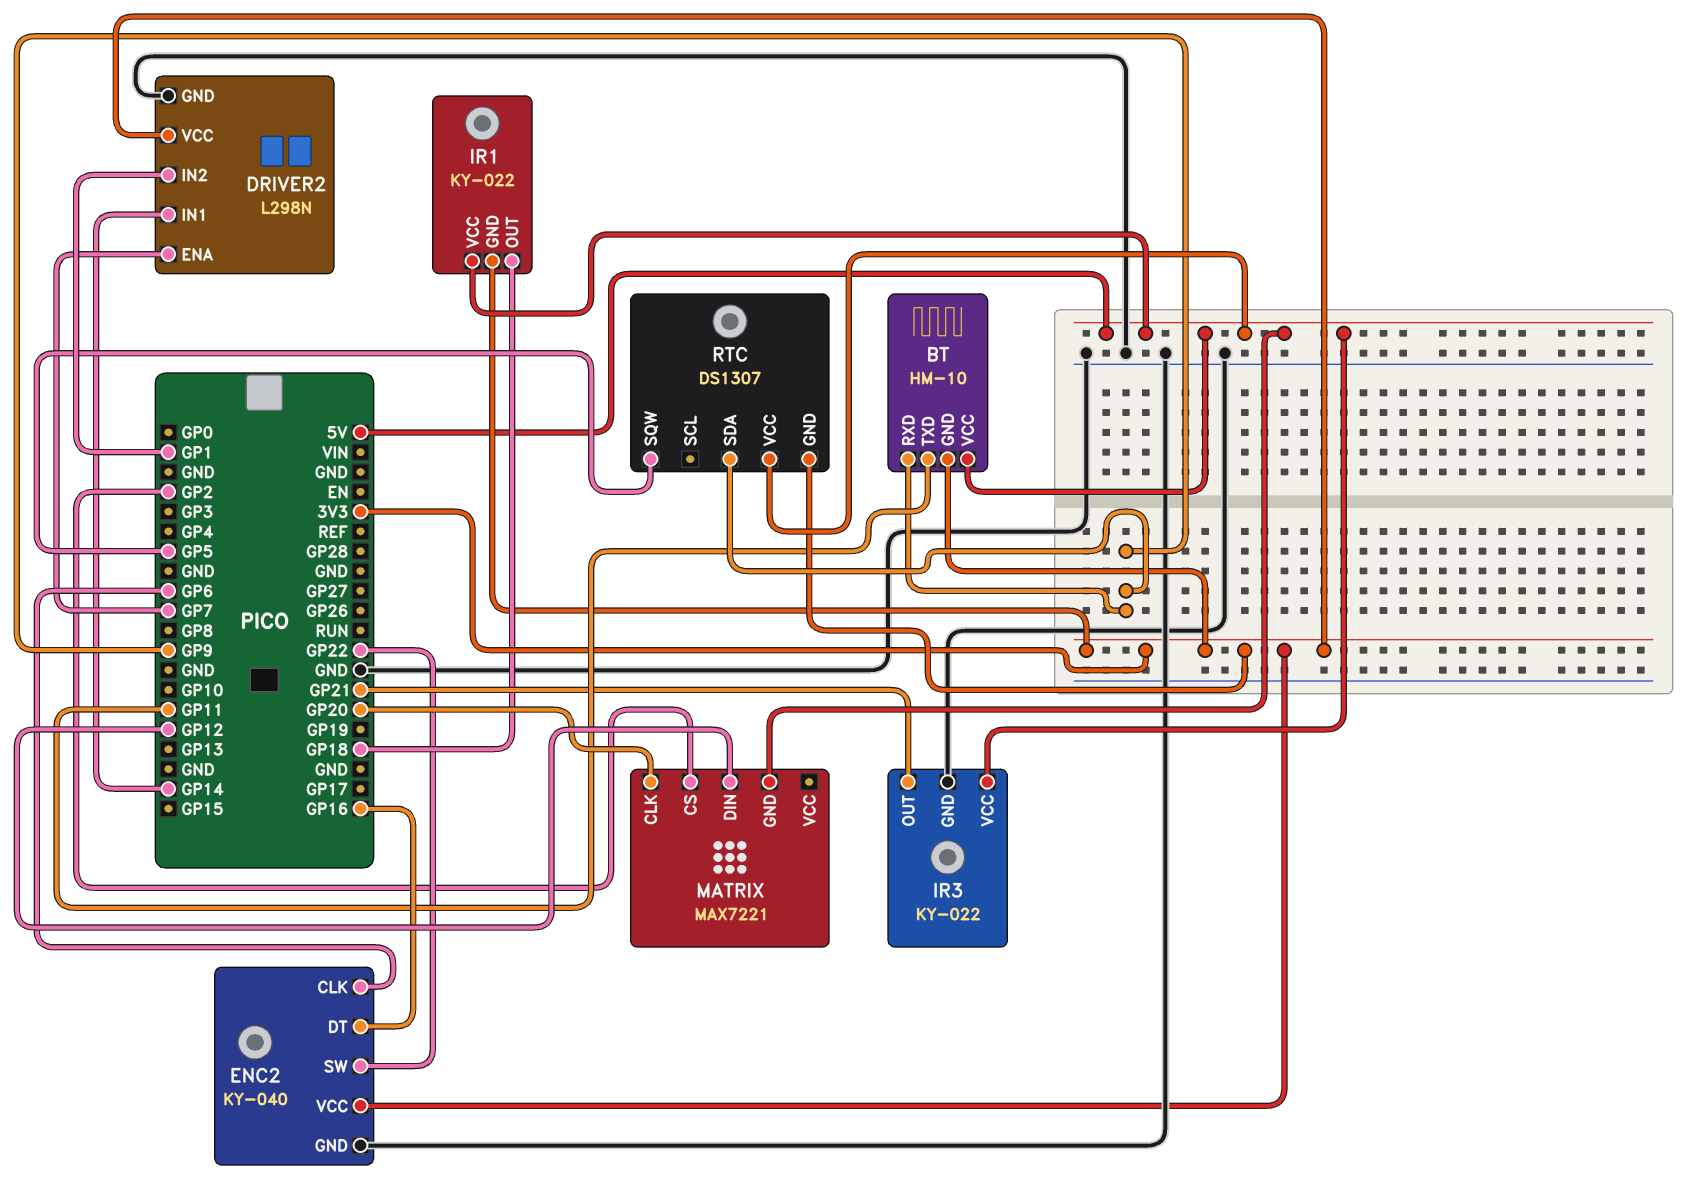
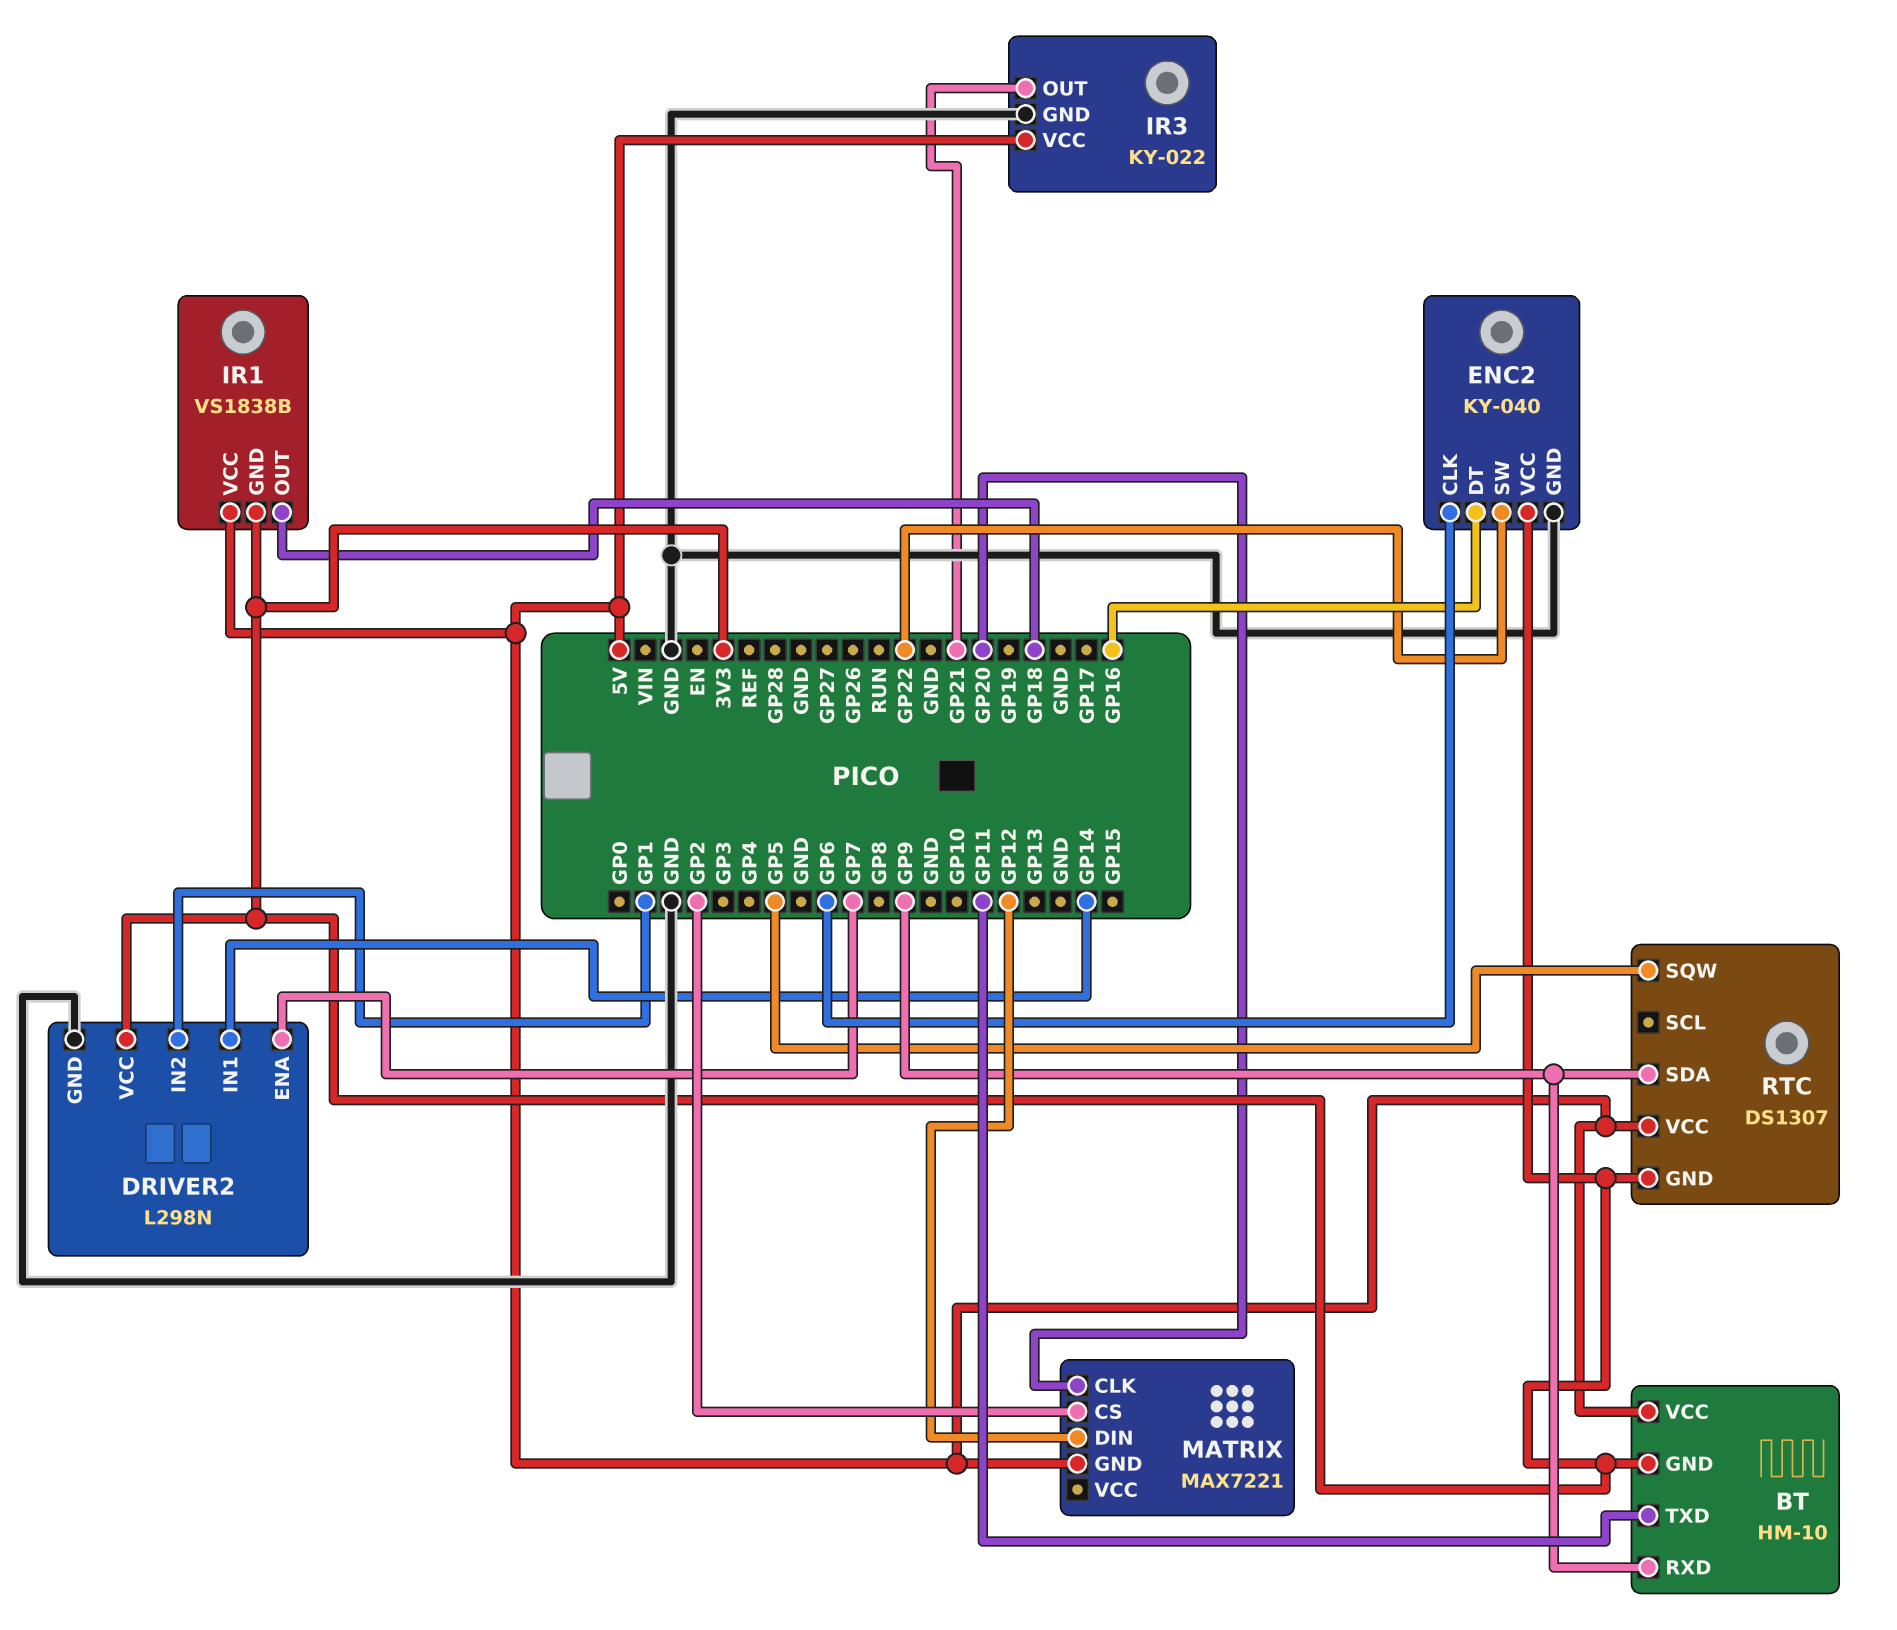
IR1: KY-022 -> VS1838B

